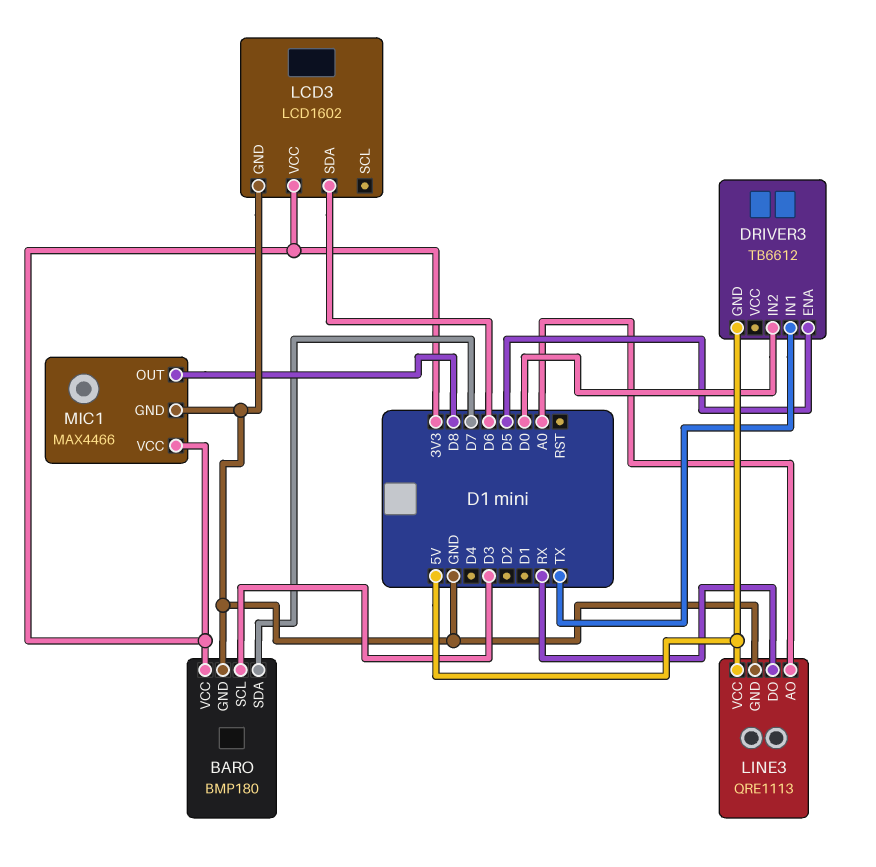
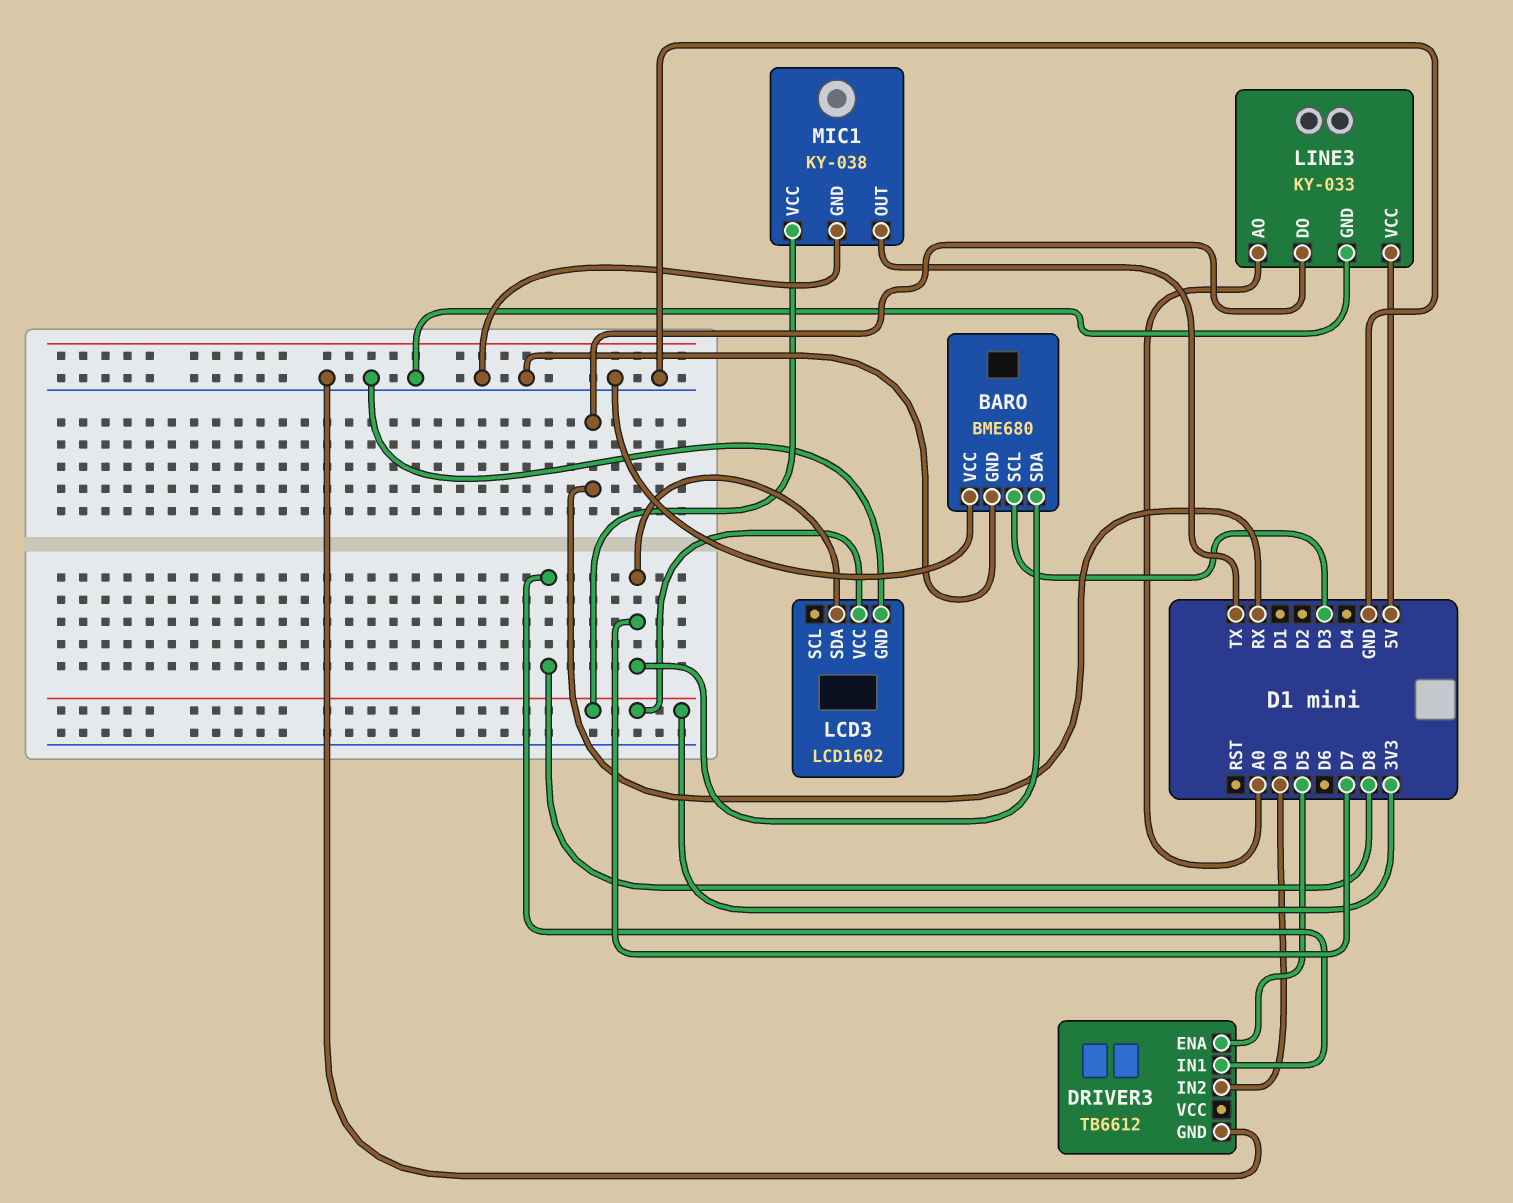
BARO: BMP180 -> BME680
BARO pin VCC: 3V3 -> GND
DRIVER3 pin GND: 5V -> GND
DRIVER3 pin IN1: TX -> D8
LCD3 pin SDA: D6 -> D7
LINE3: QRE1113 -> KY-033
MIC1: MAX4466 -> KY-038
MIC1 pin OUT: D8 -> TX

